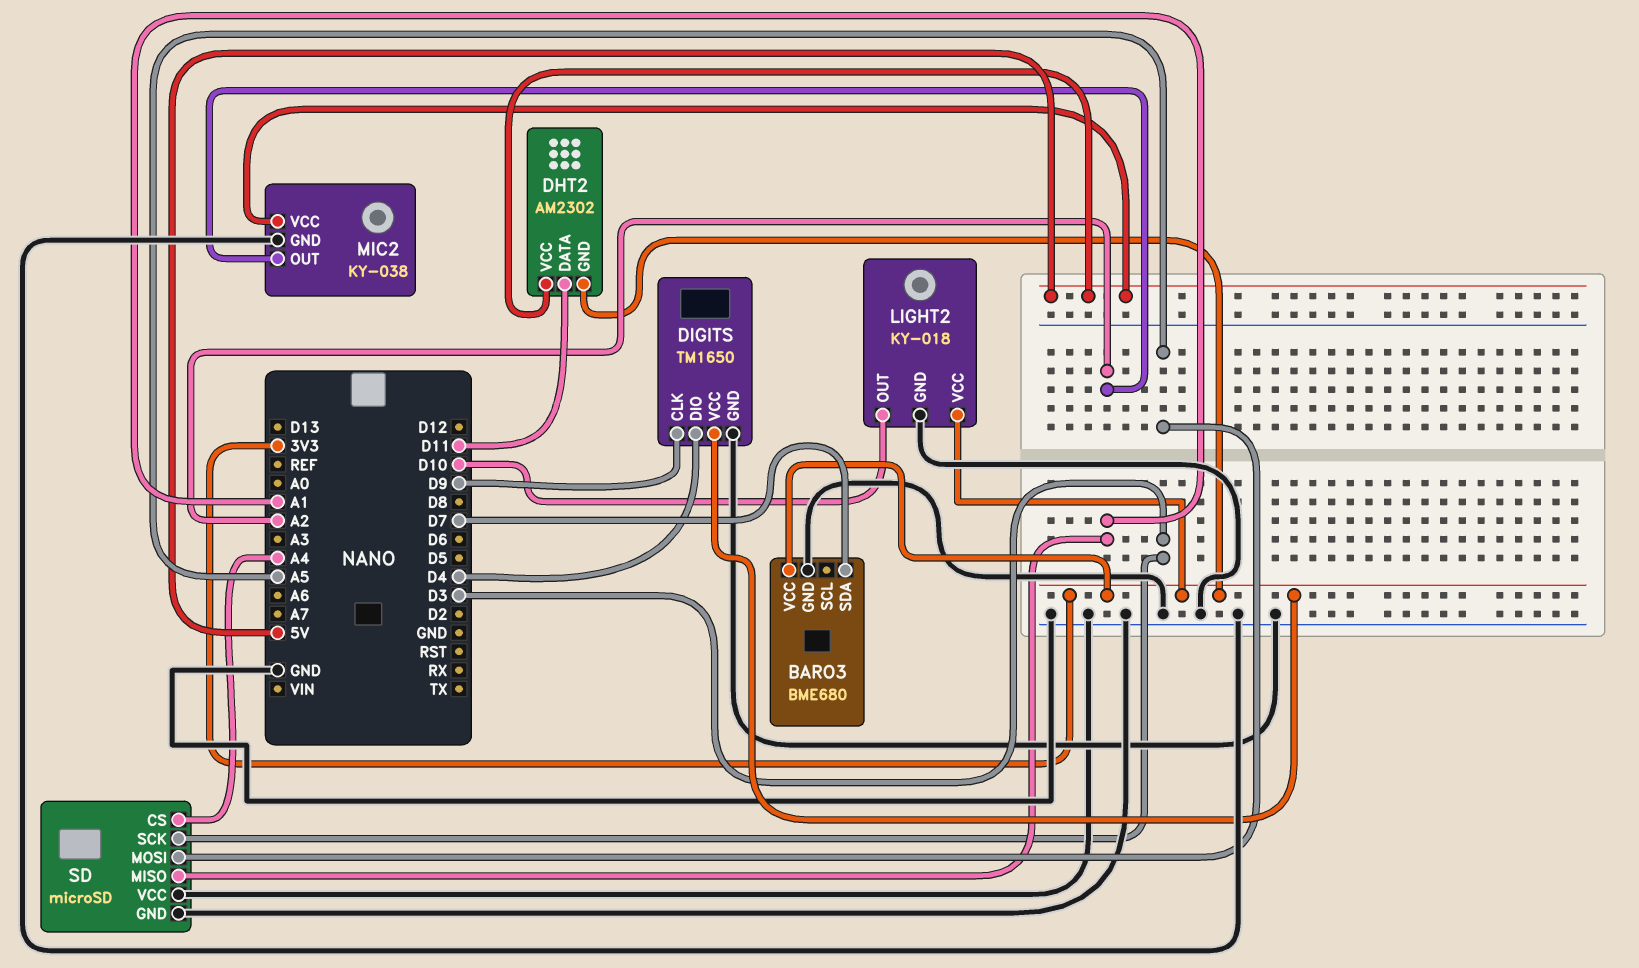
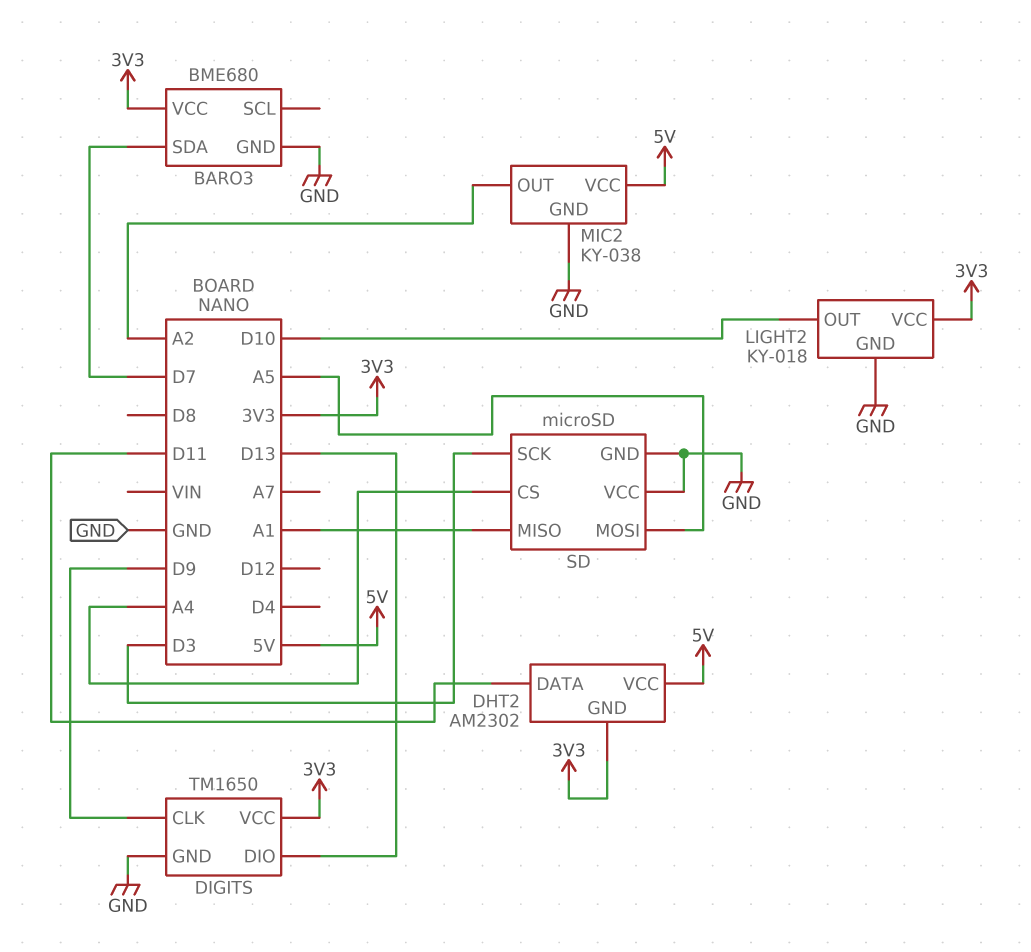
DIGITS pin DIO: D4 -> D13

